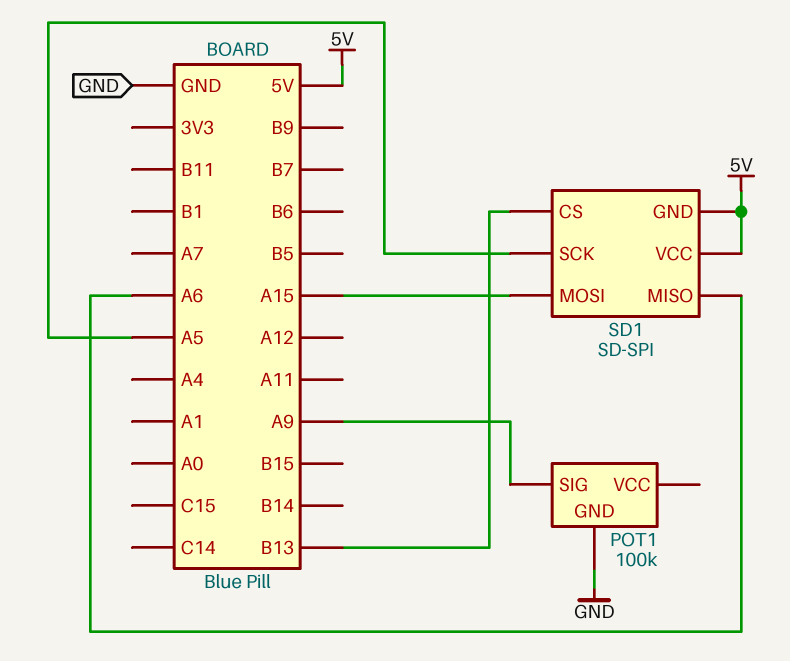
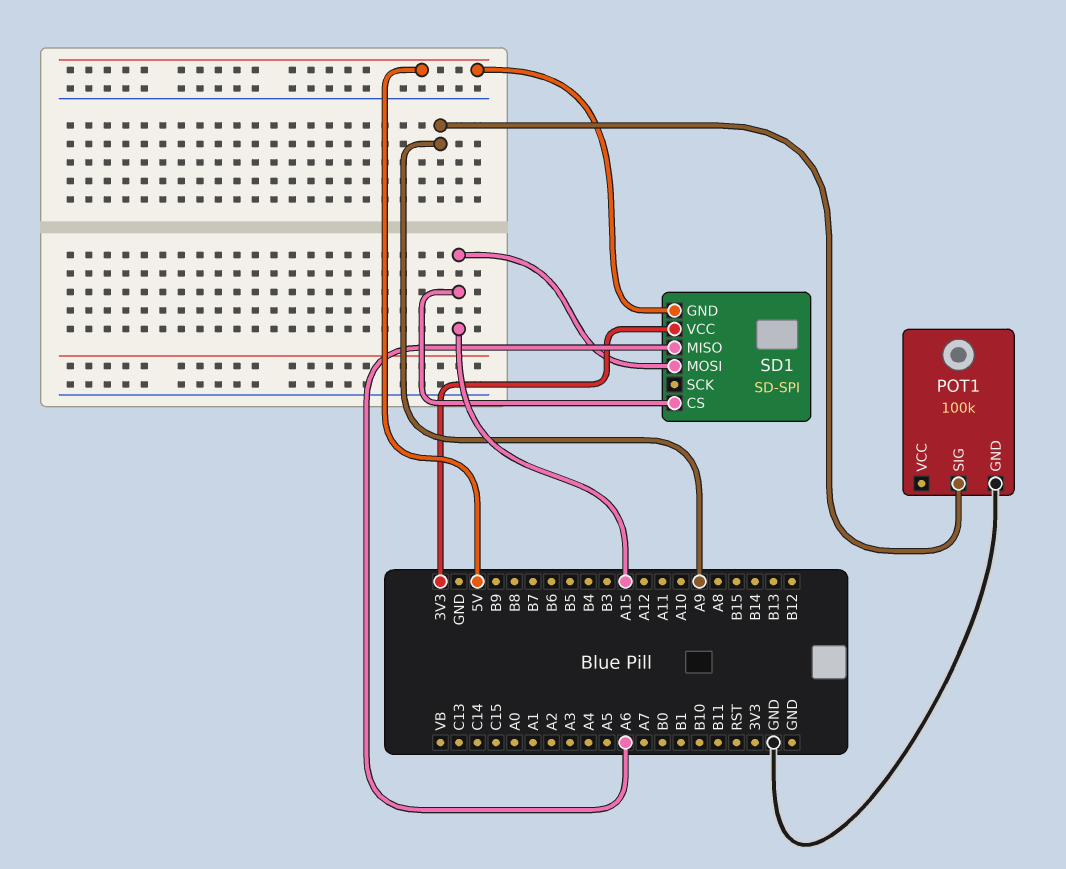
SD1 pin CS: B13 -> A15
SD1 pin SCK: A5 -> none
SD1 pin VCC: 5V -> 3V3

